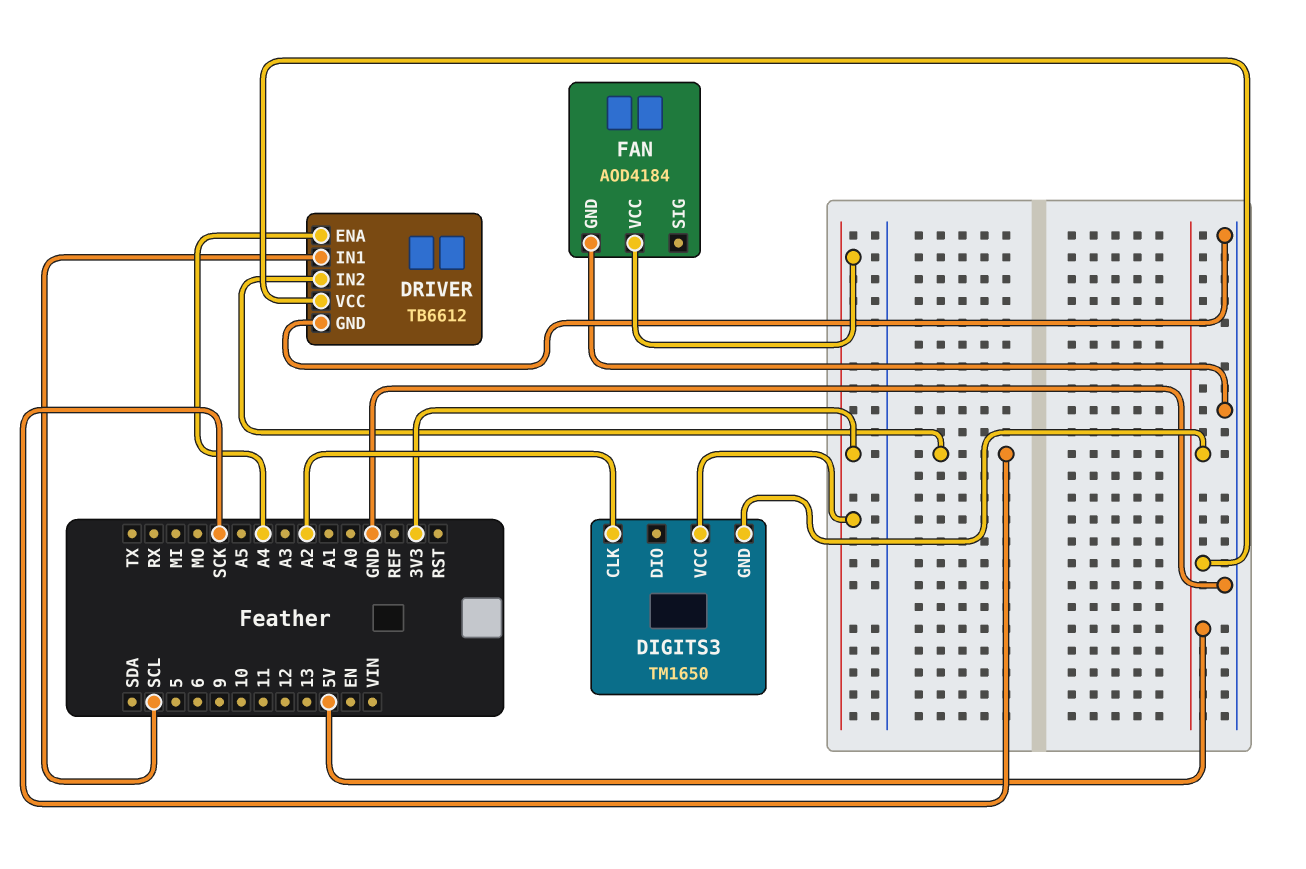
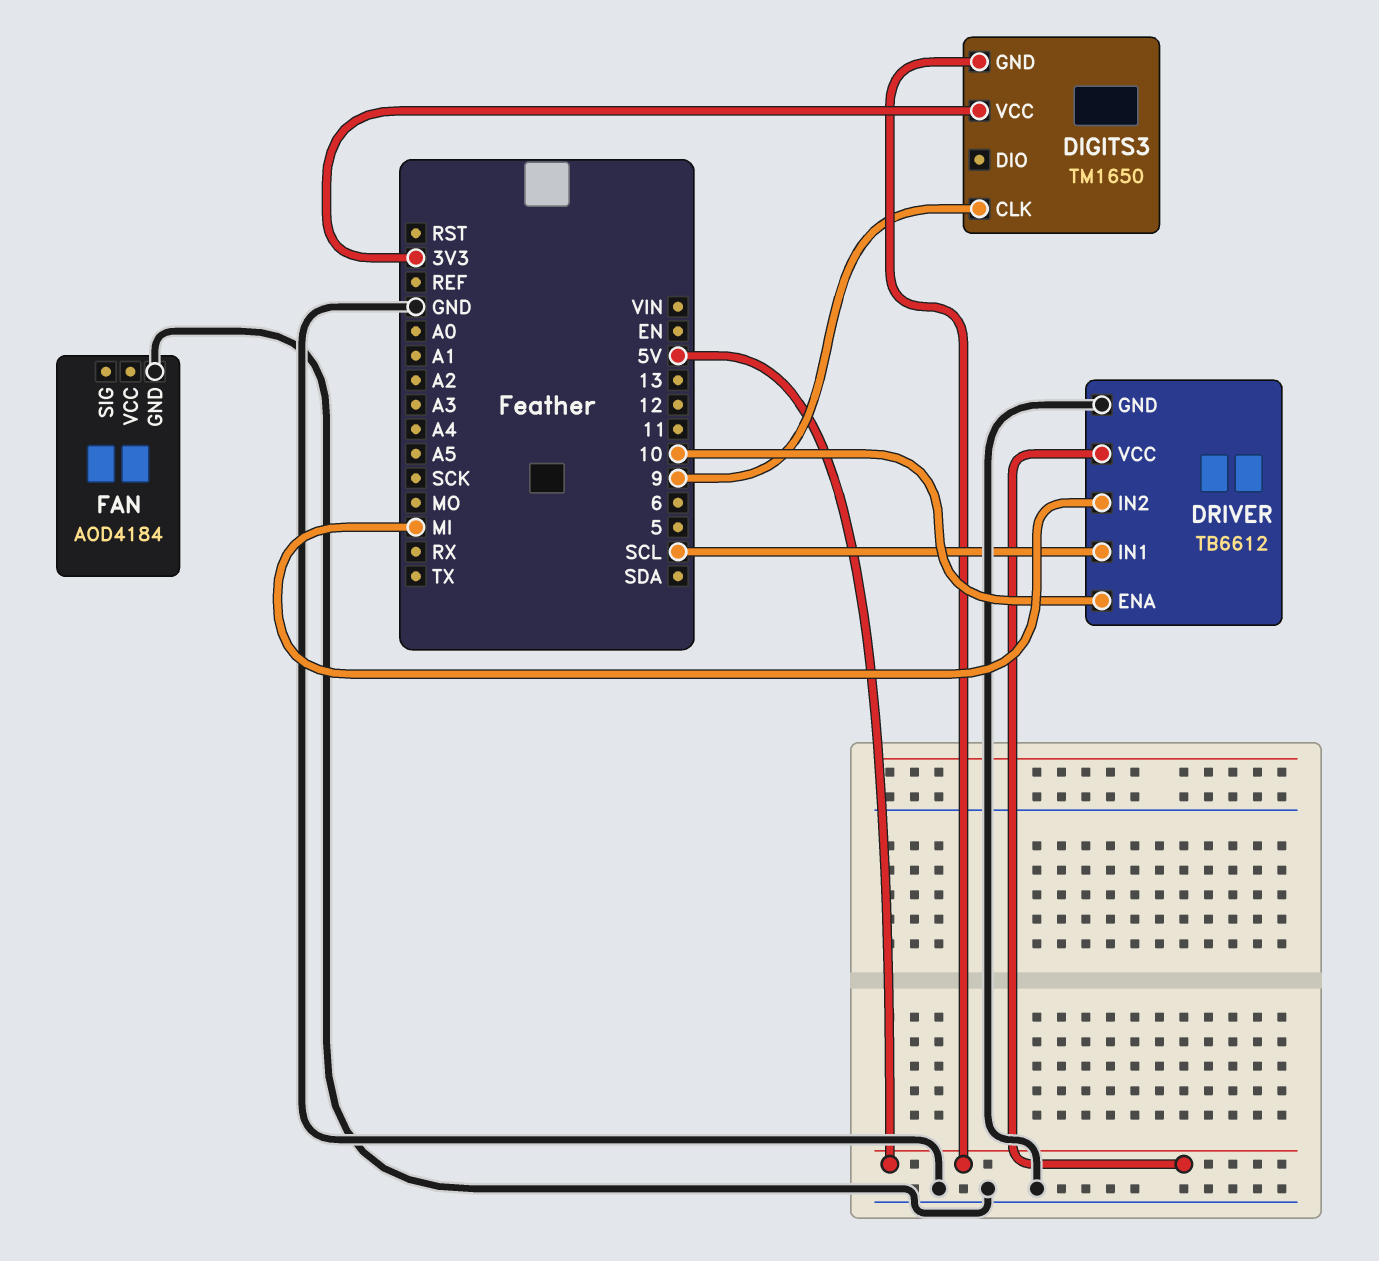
DIGITS3 pin CLK: A2 -> 9
DRIVER pin ENA: A4 -> 10
DRIVER pin IN2: SCK -> MI
FAN pin VCC: 3V3 -> none

